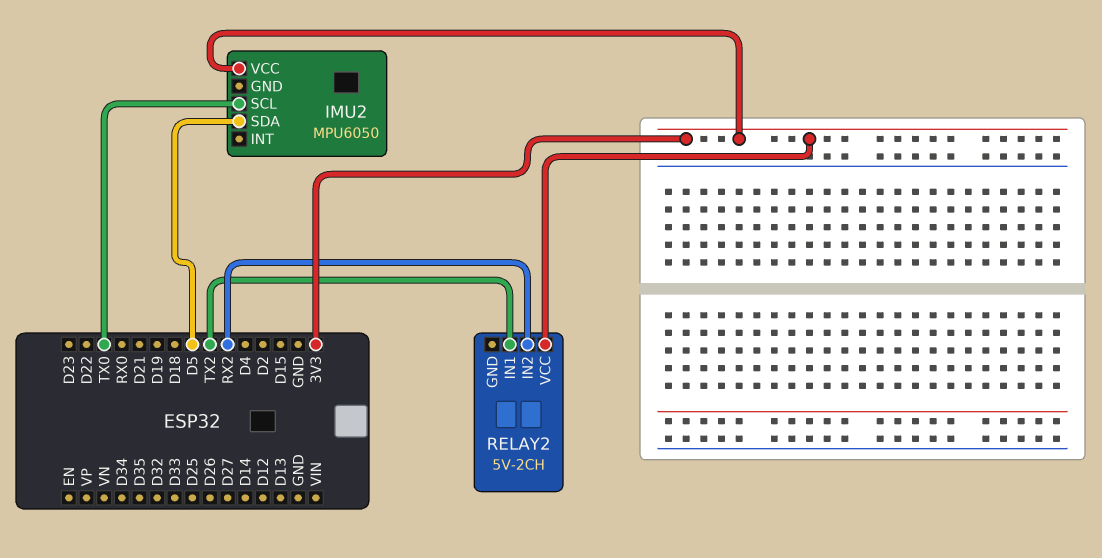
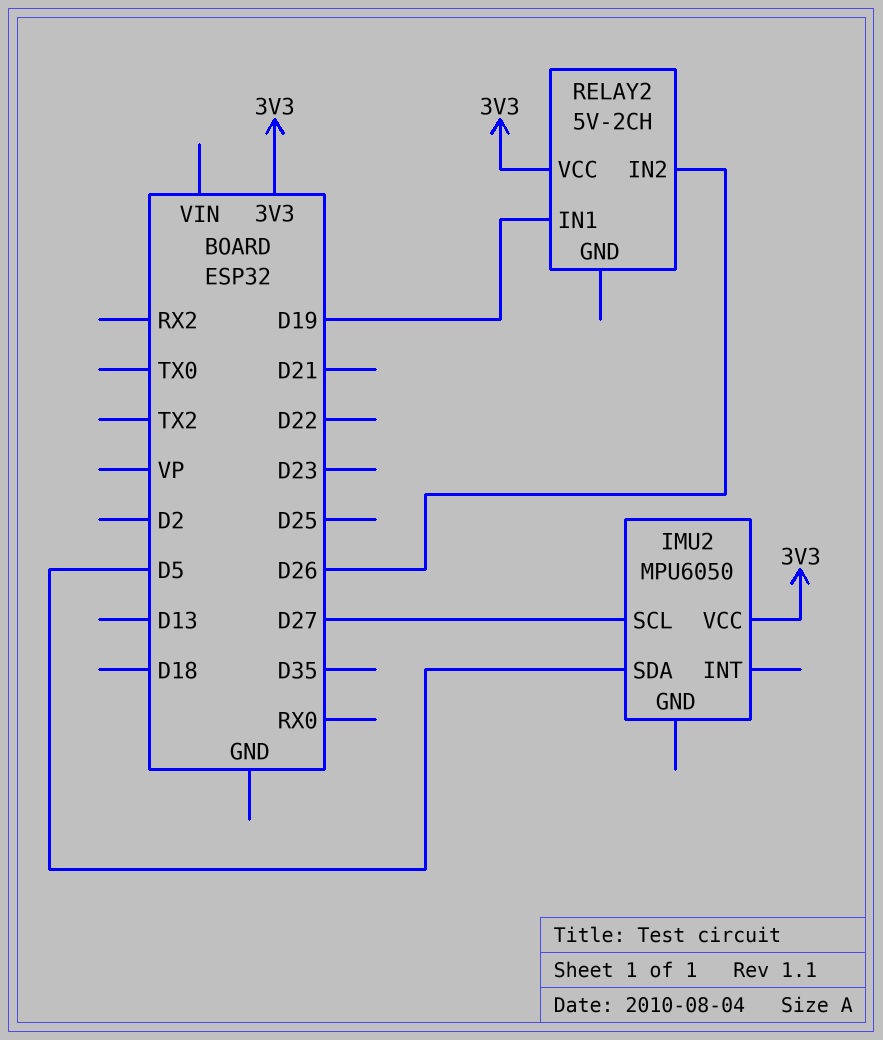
IMU2 pin SCL: TX0 -> D27
RELAY2 pin IN1: TX2 -> D19
RELAY2 pin IN2: RX2 -> D26

